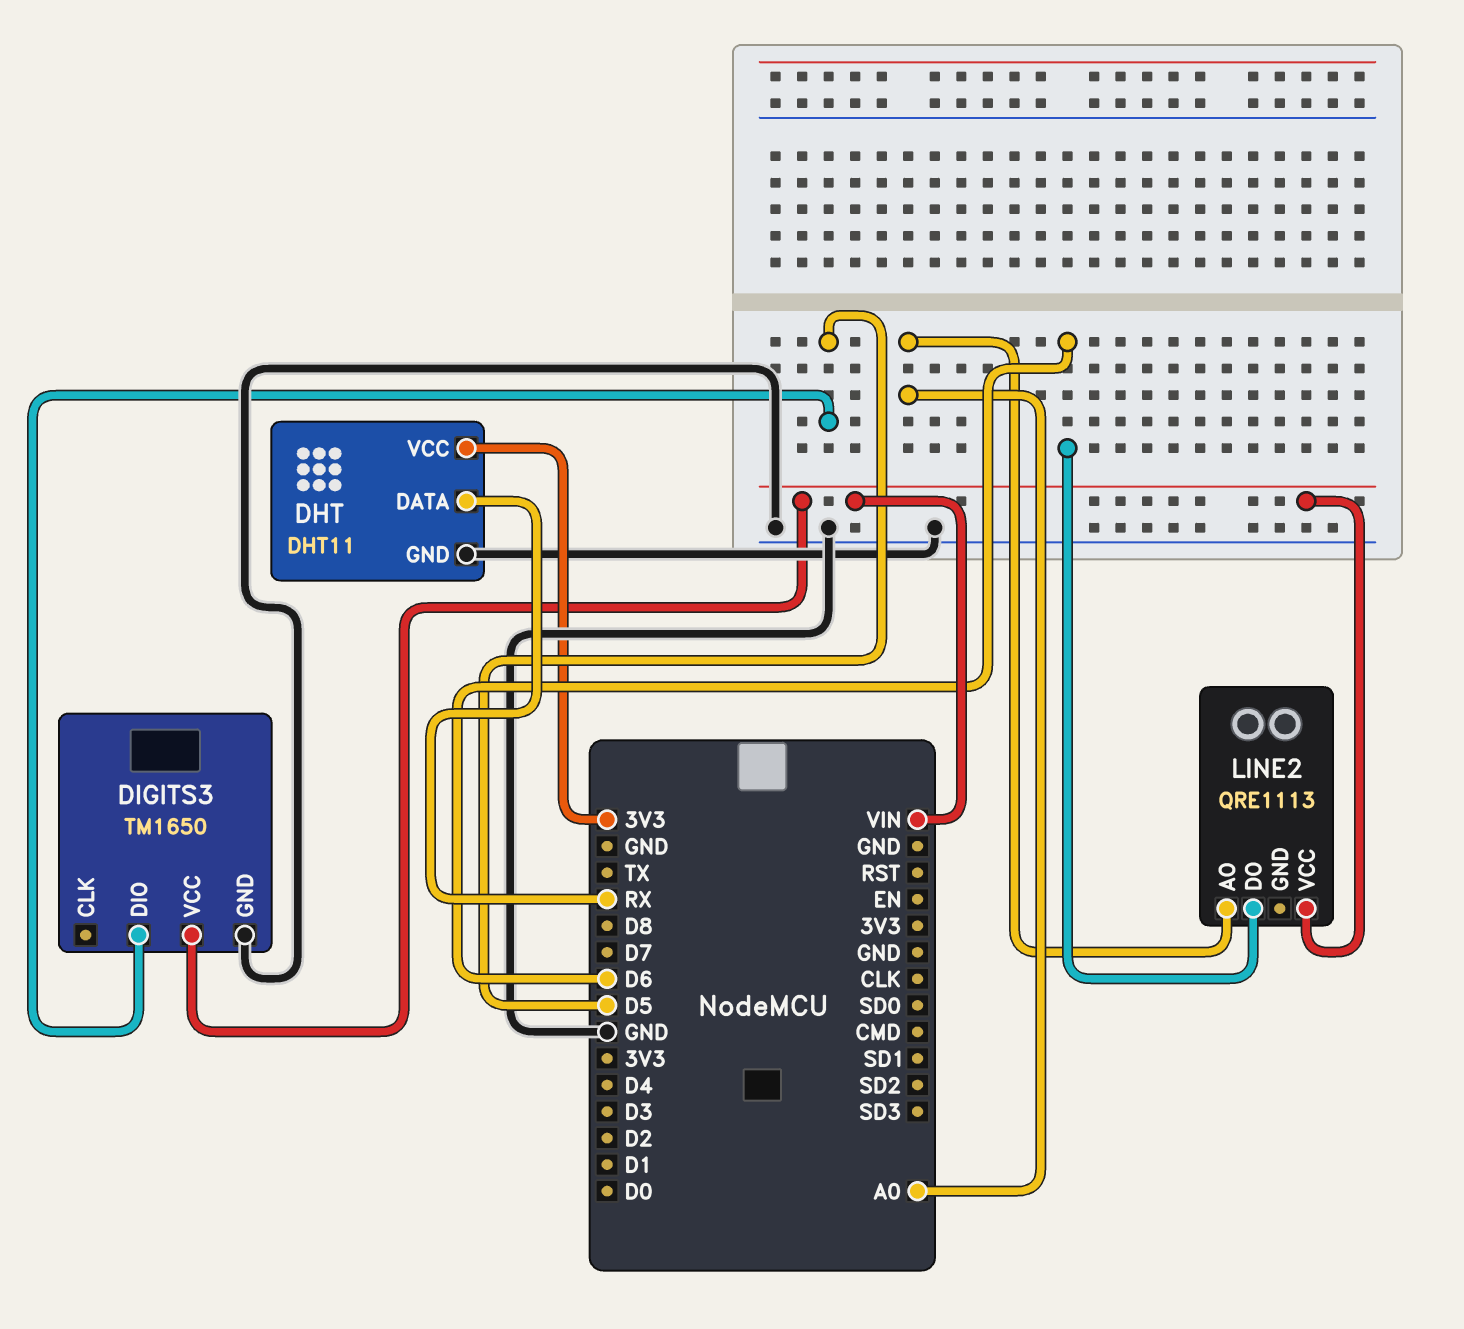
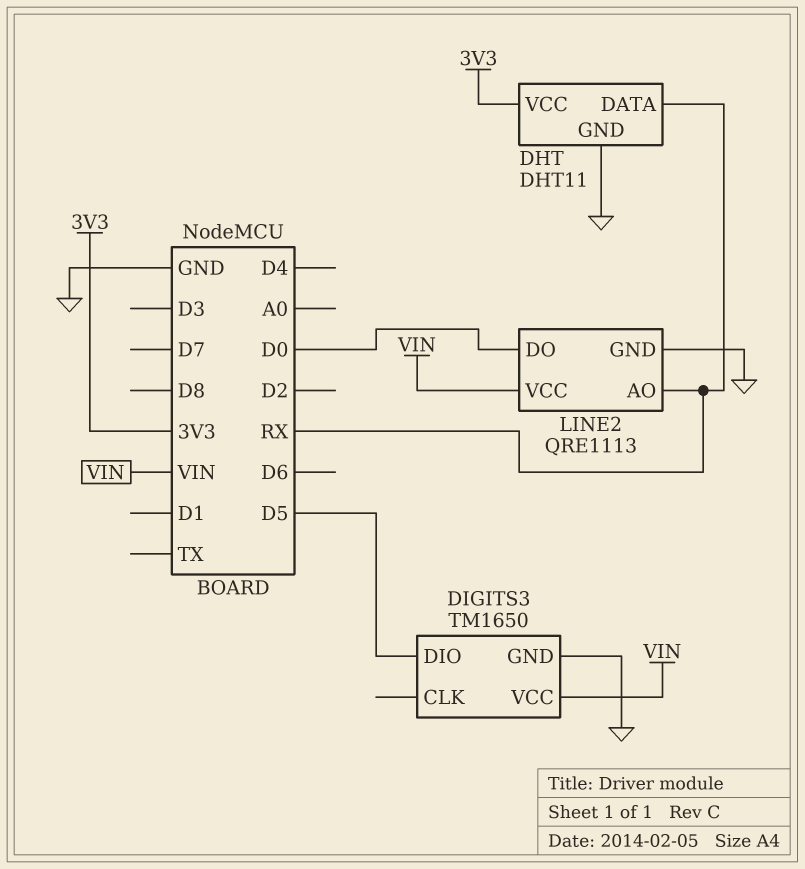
LINE2 pin AO: A0 -> RX
LINE2 pin DO: D6 -> D0
LINE2 pin GND: none -> GND

